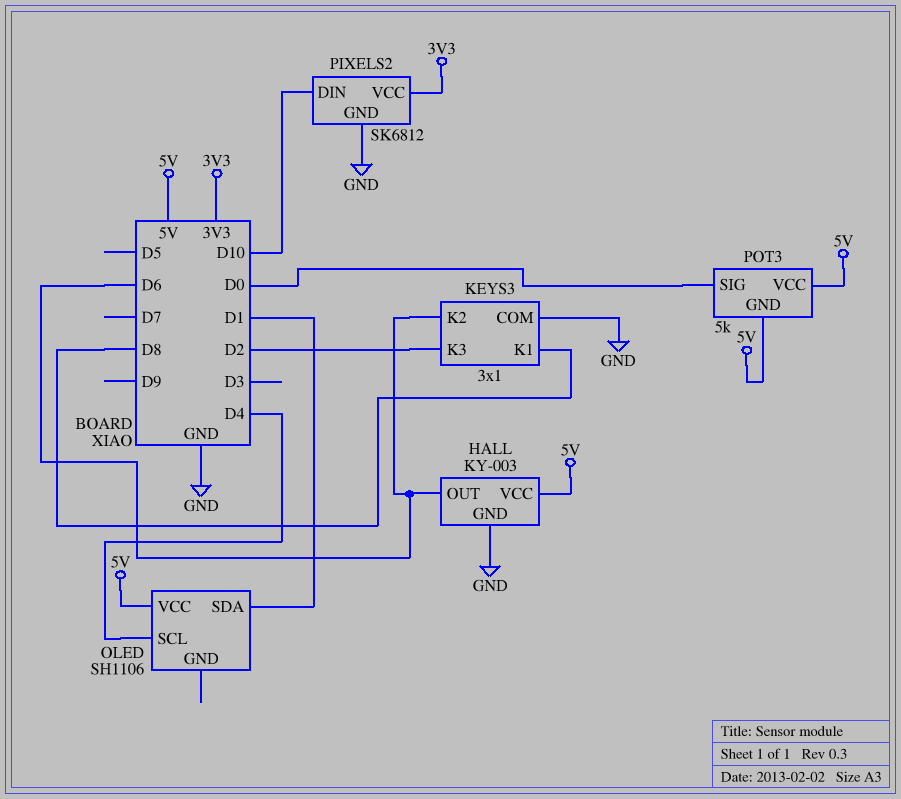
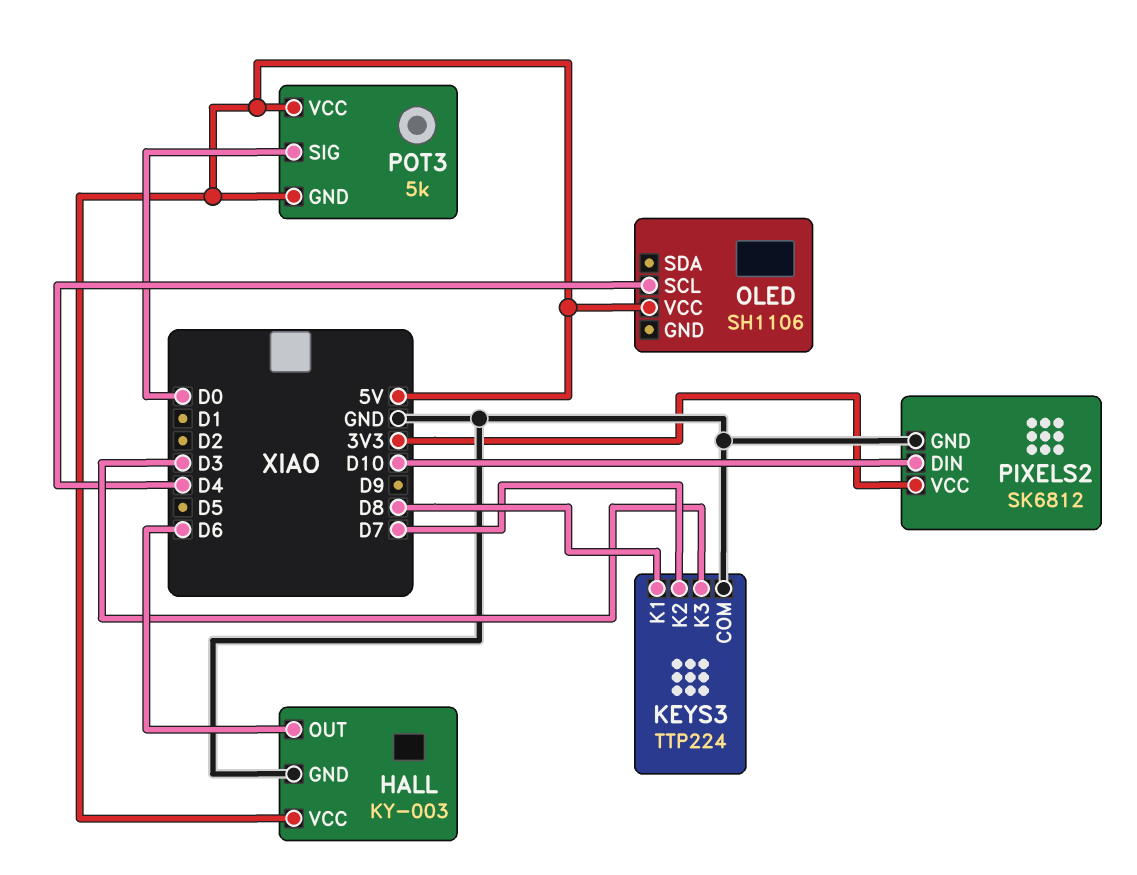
KEYS3: 3x1 -> TTP224
KEYS3 pin K2: D6 -> D7
KEYS3 pin K3: D2 -> D3
OLED pin SDA: D1 -> none

